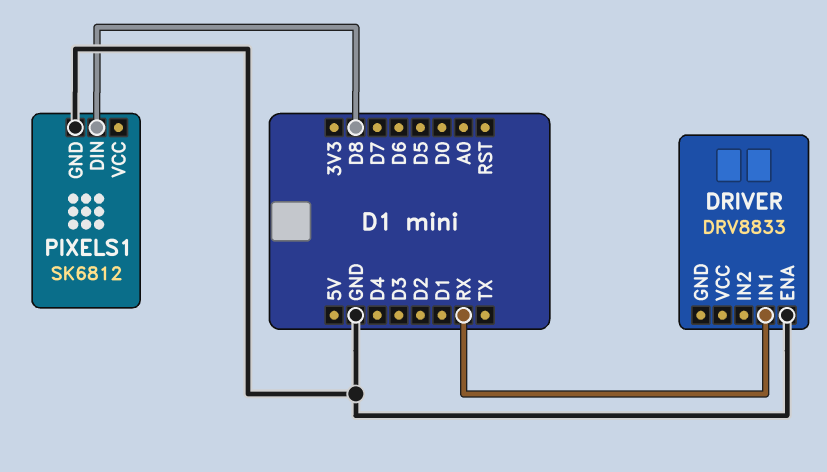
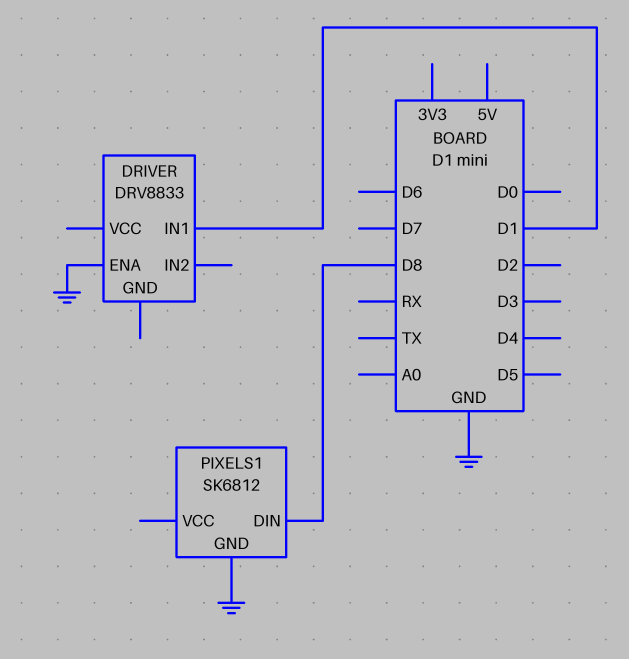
DRIVER pin IN1: RX -> D1

